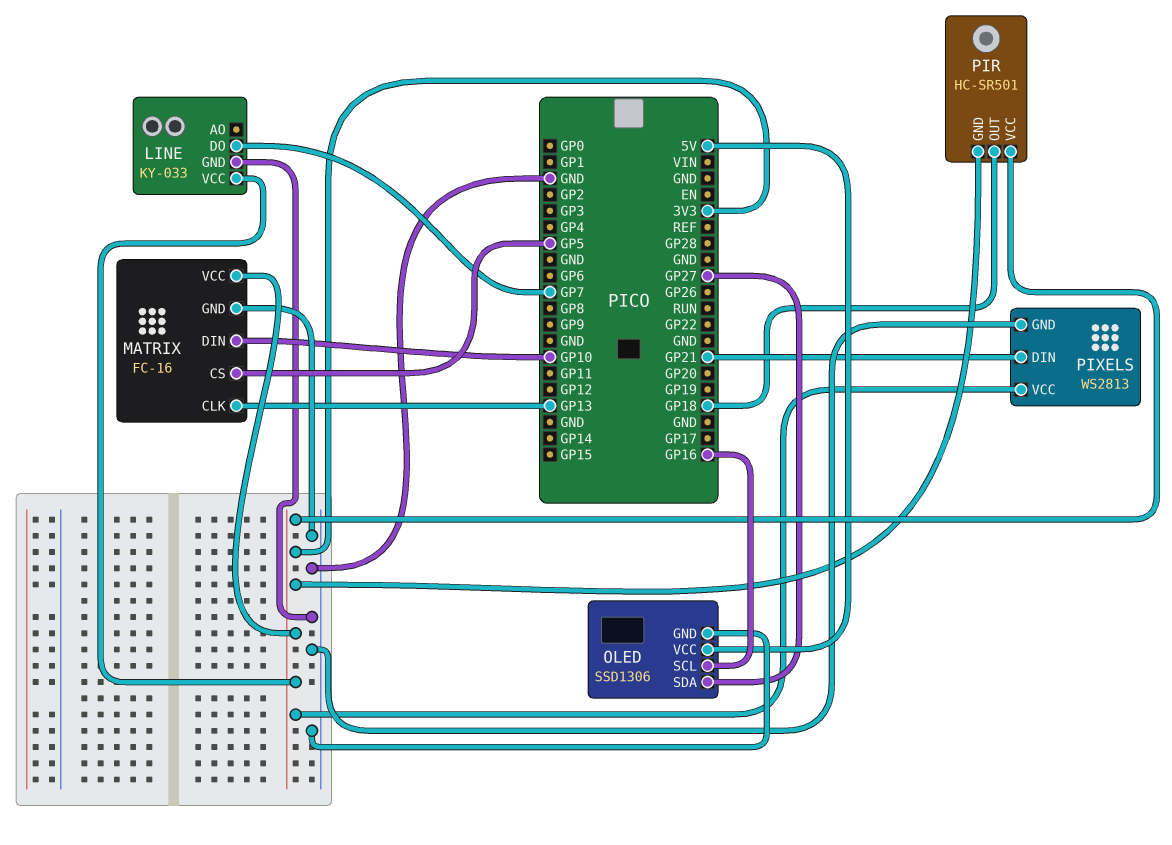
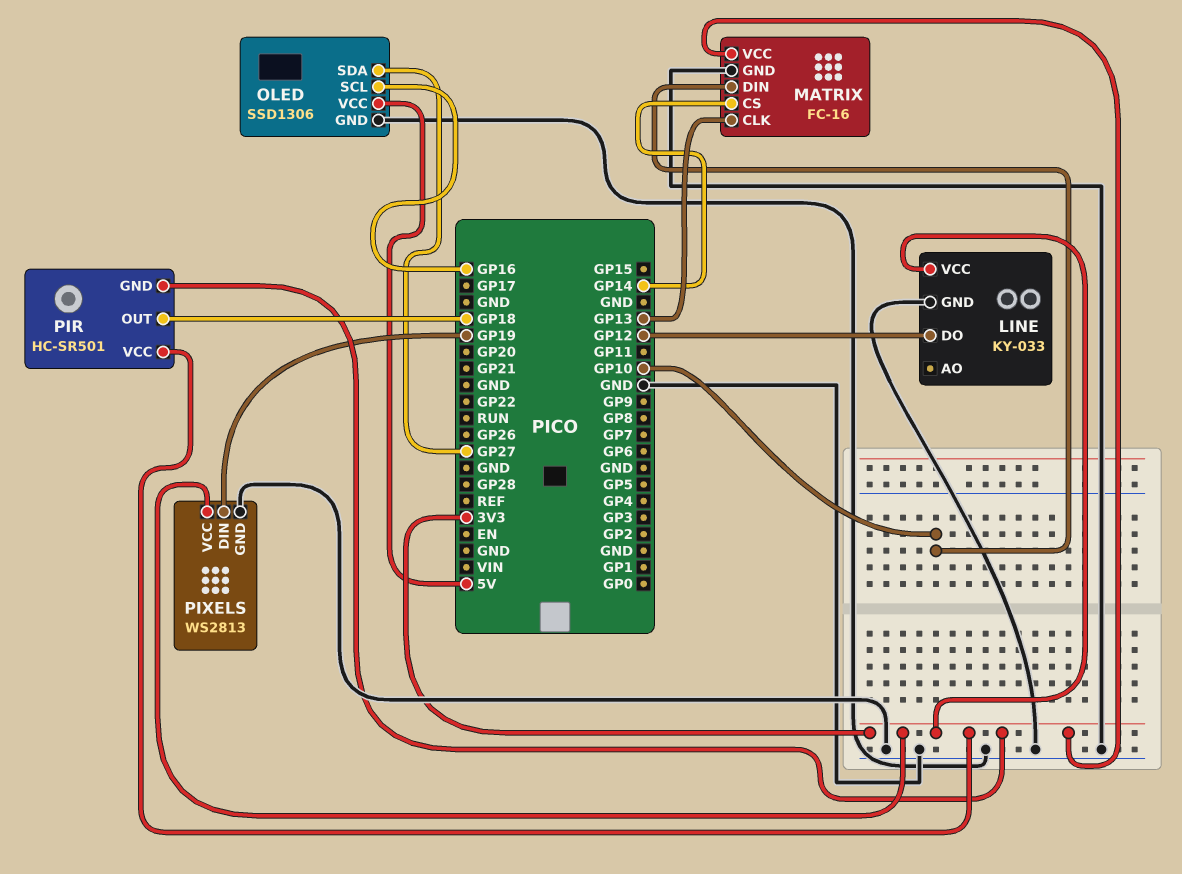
LINE pin DO: GP7 -> GP12
MATRIX pin CS: GP5 -> GP14
PIXELS pin DIN: GP21 -> GP19

